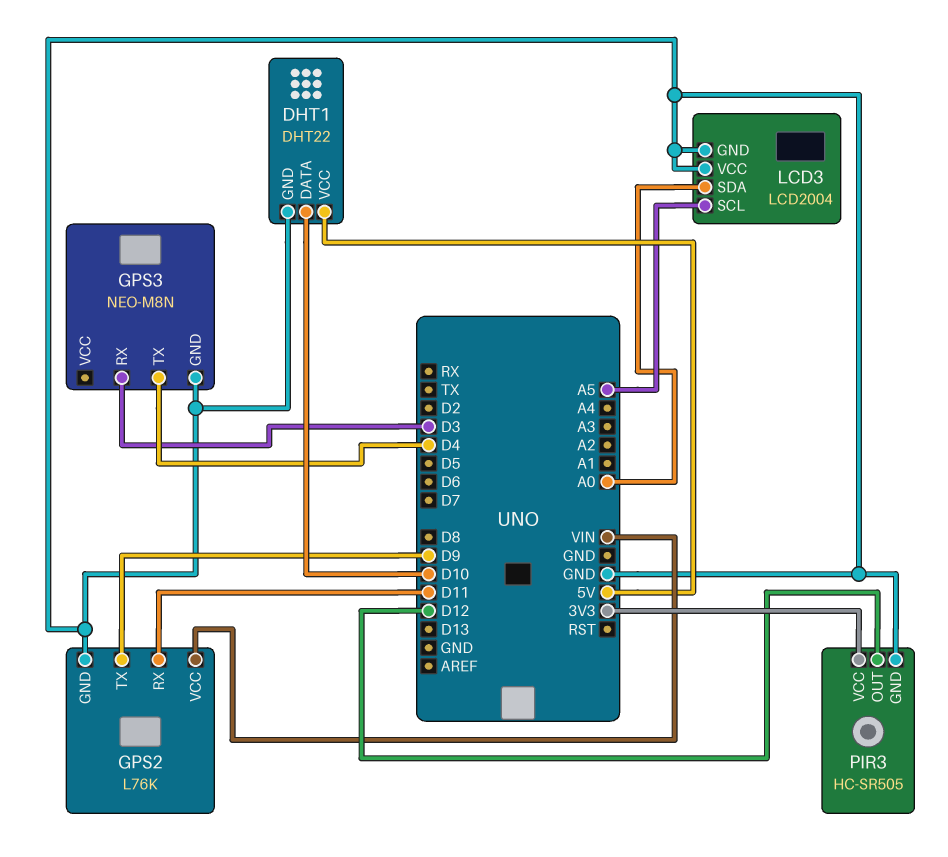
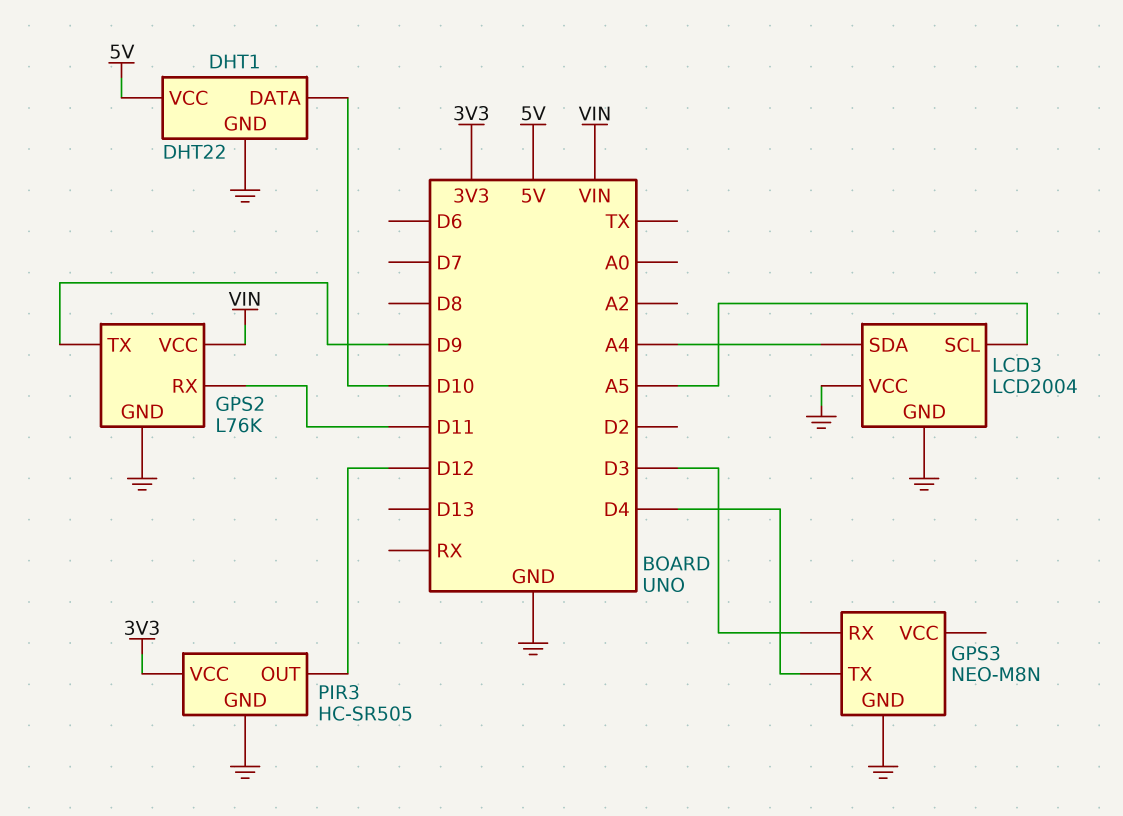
LCD3 pin SDA: A0 -> A4

